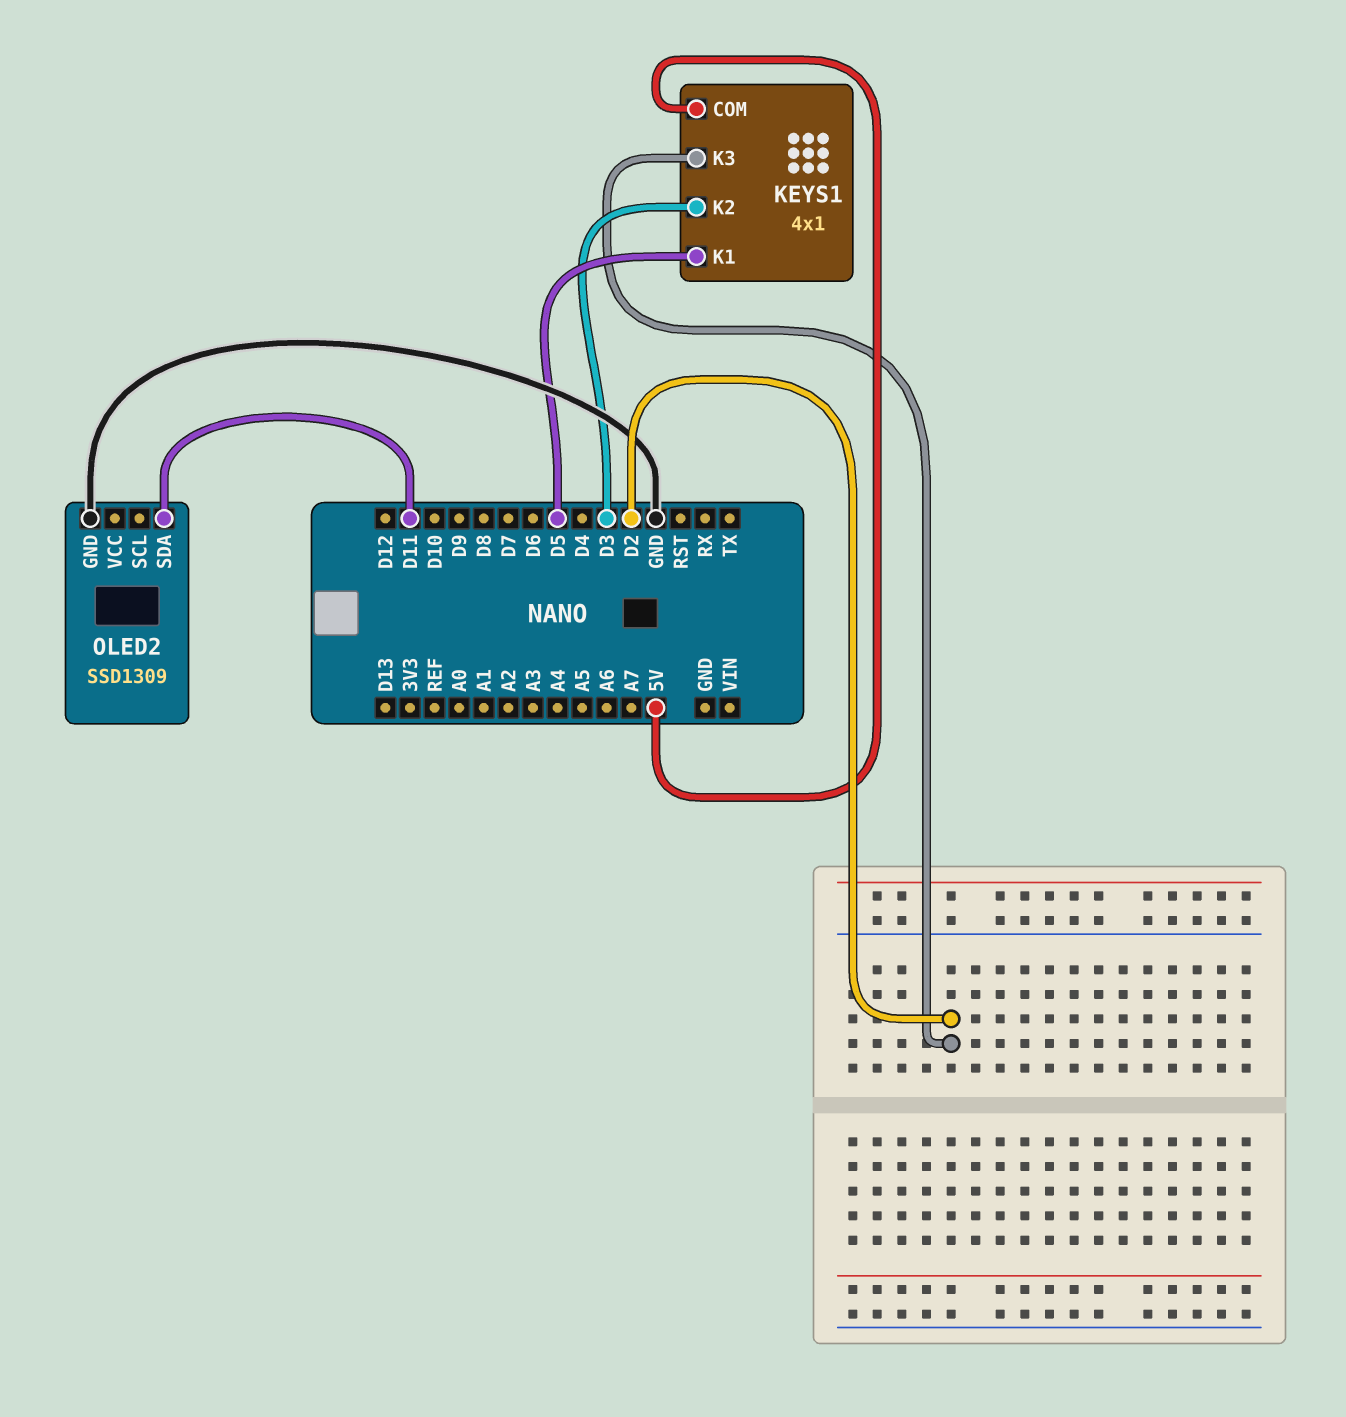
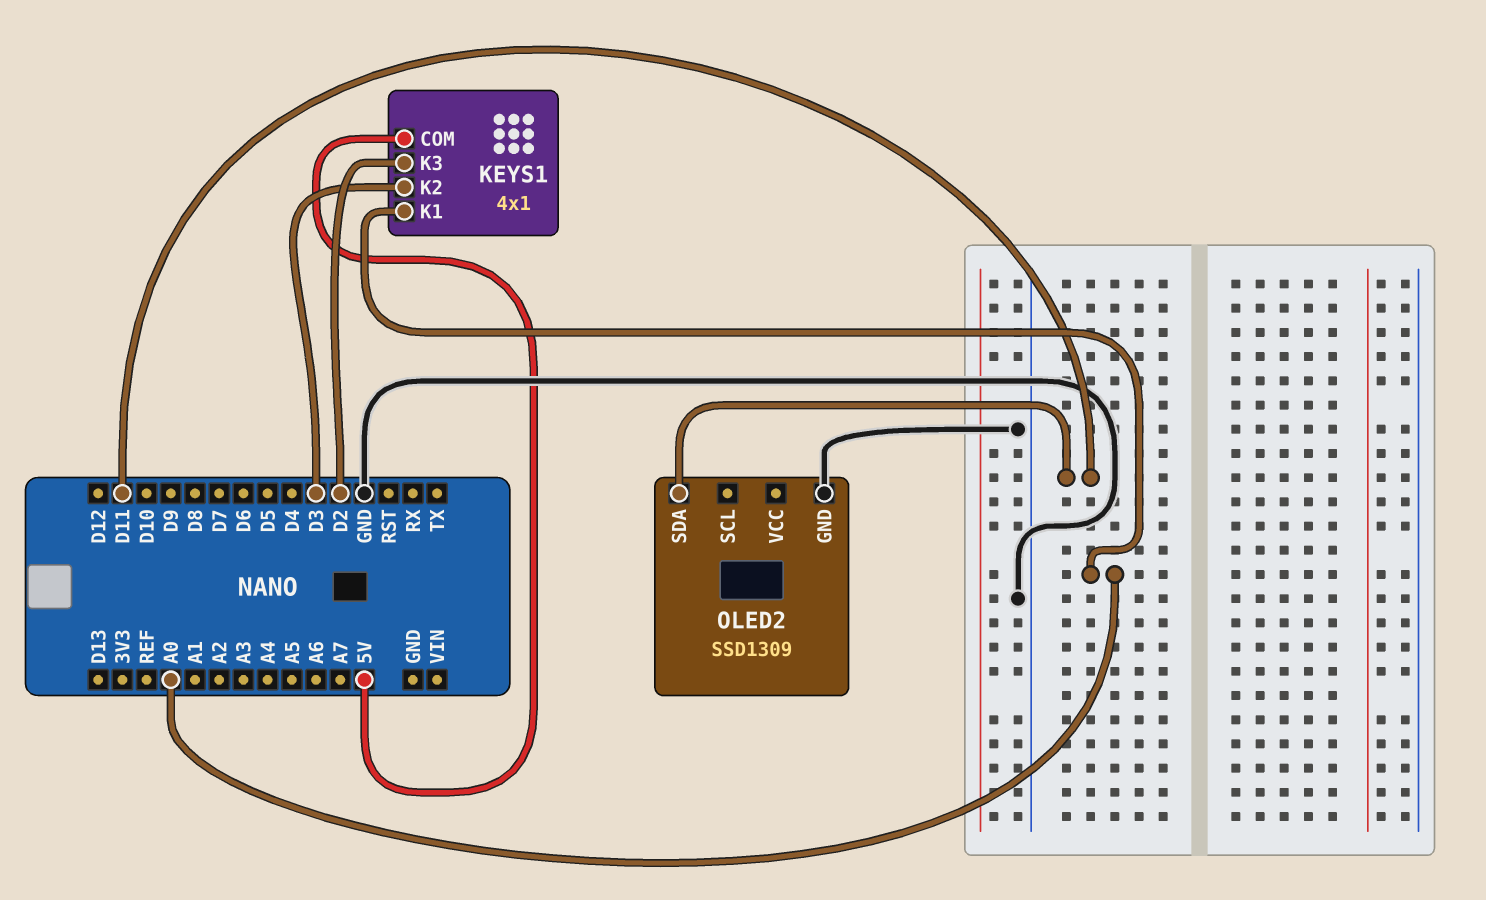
KEYS1 pin K1: D5 -> A0

